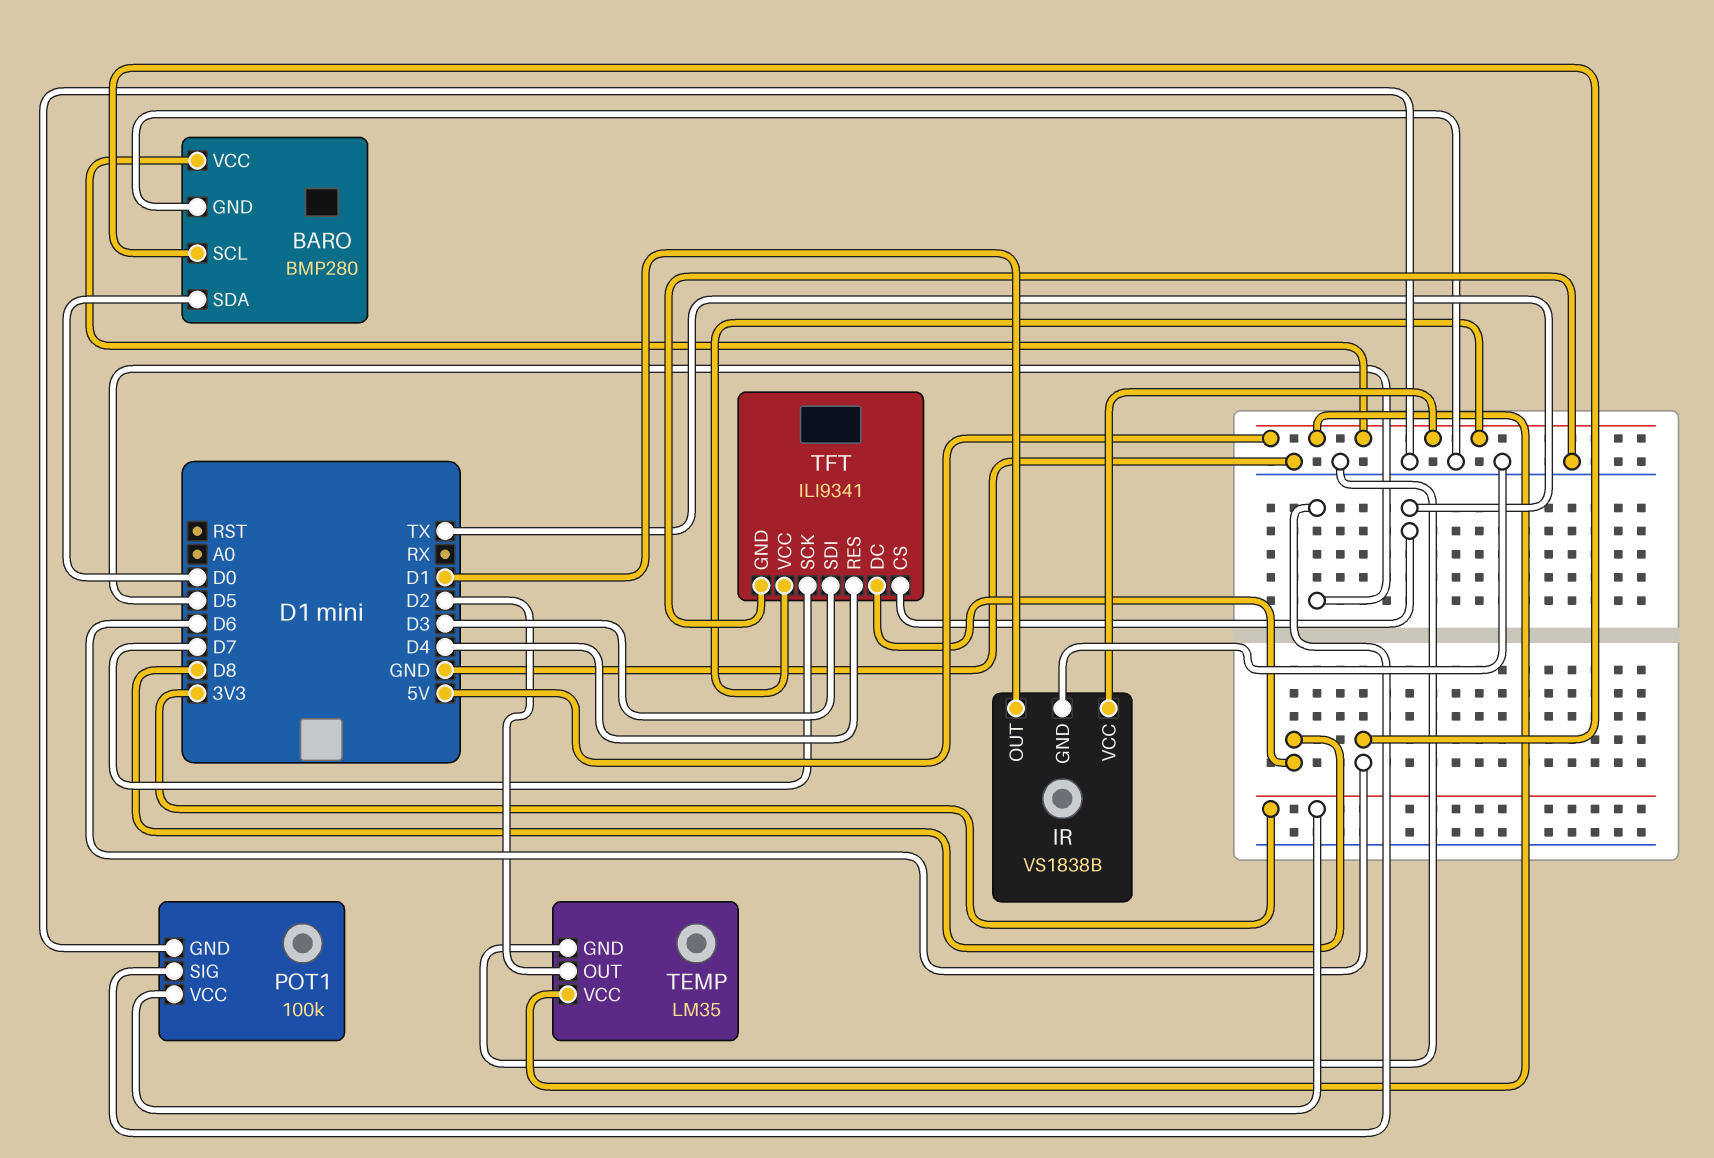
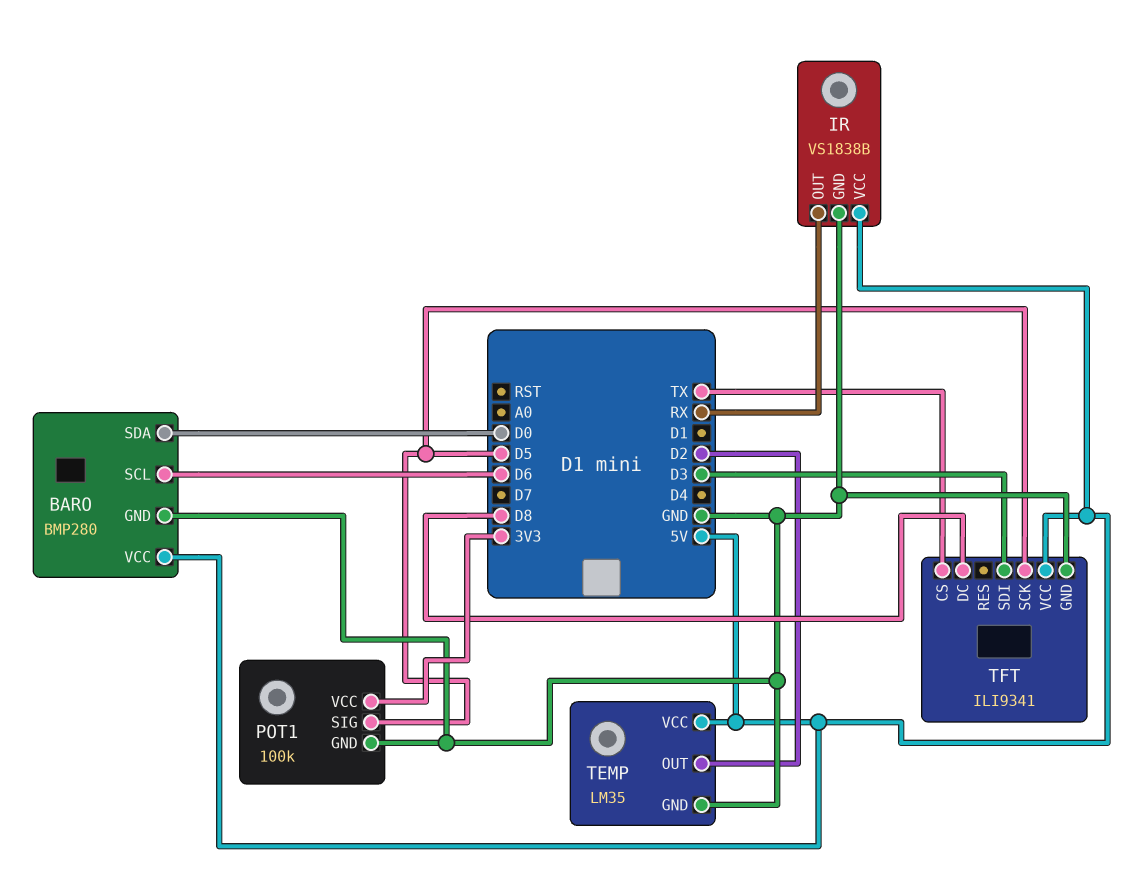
IR pin OUT: D1 -> RX
TFT pin RES: D4 -> none
TFT pin SCK: D7 -> D5

